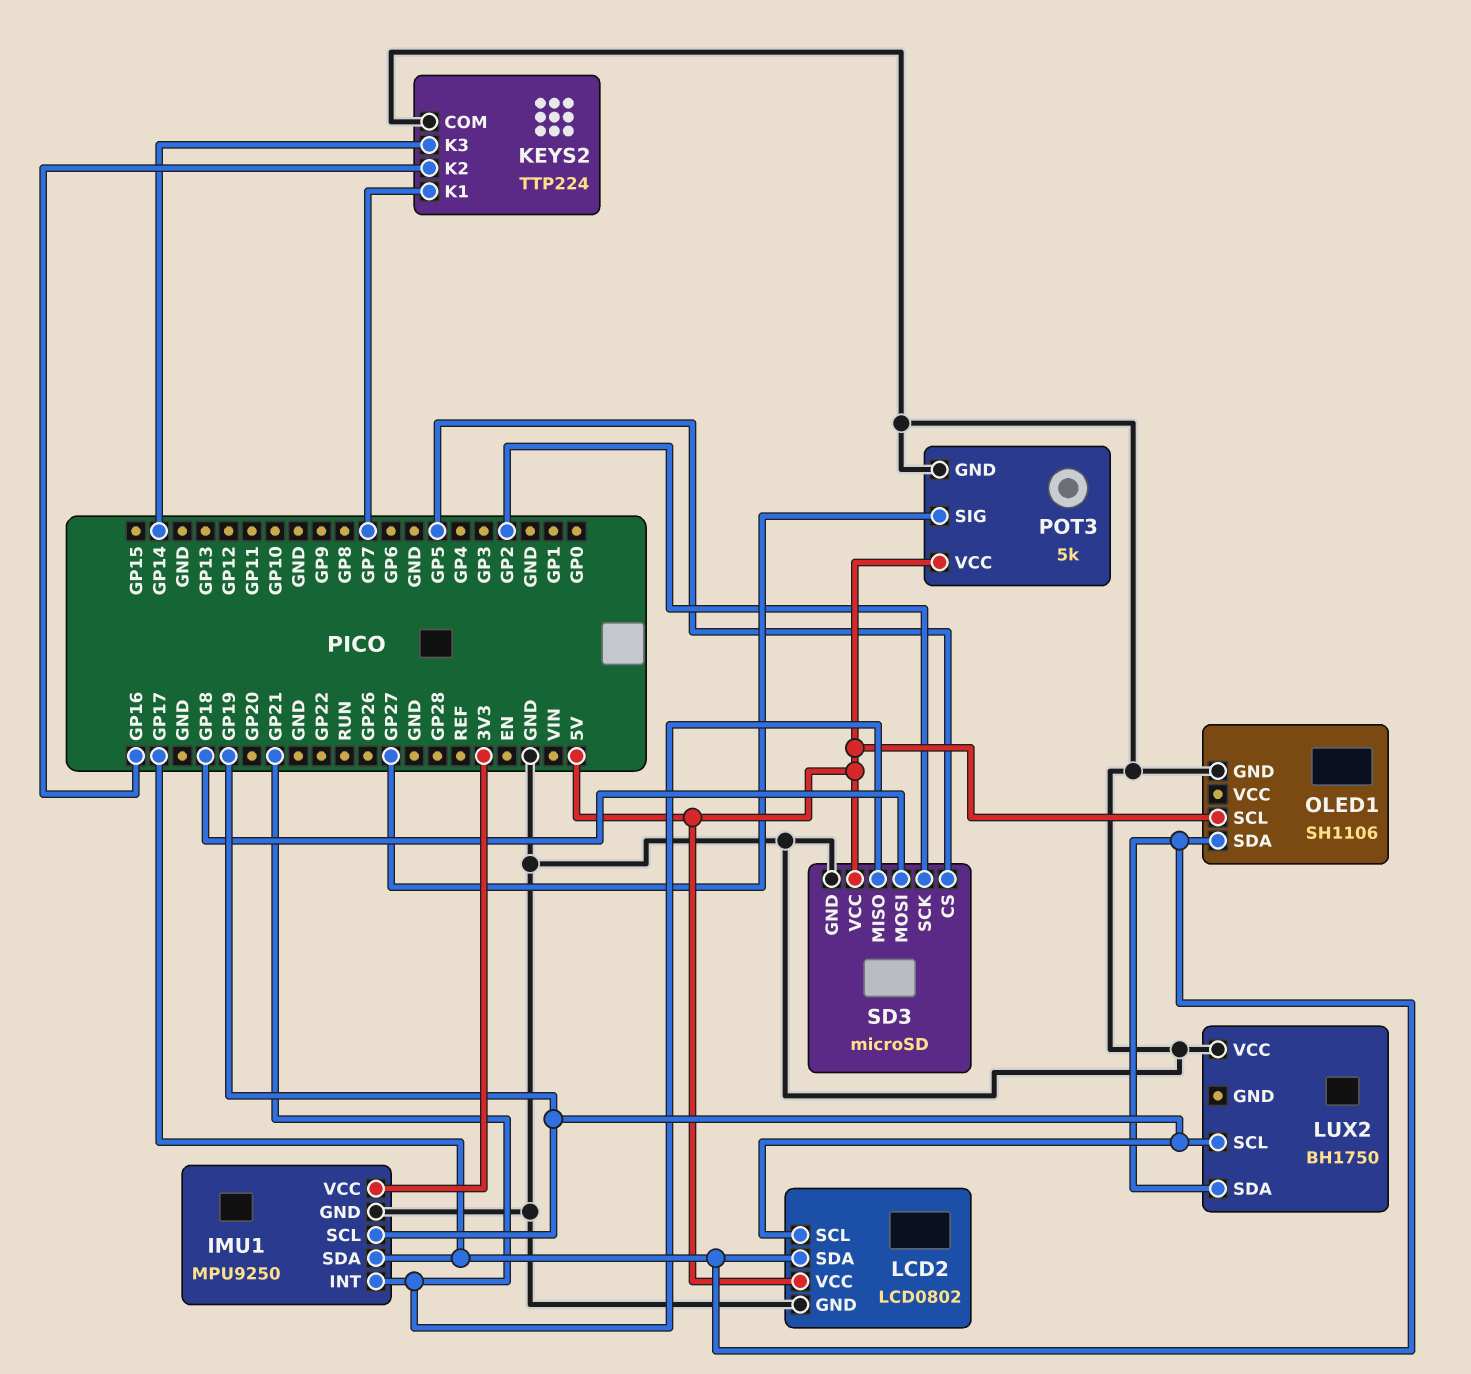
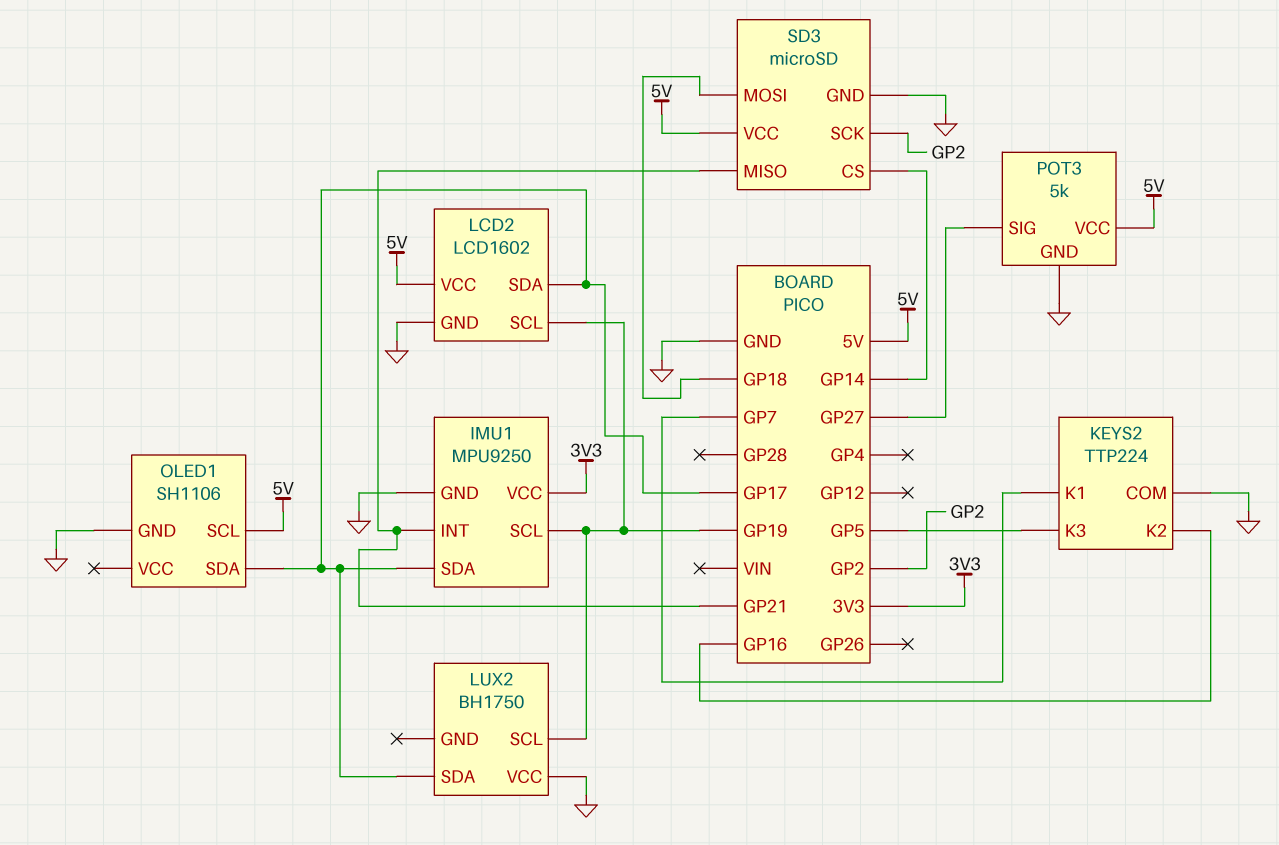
KEYS2 pin K3: GP14 -> GP5
LCD2: LCD0802 -> LCD1602
SD3 pin CS: GP5 -> GP14

